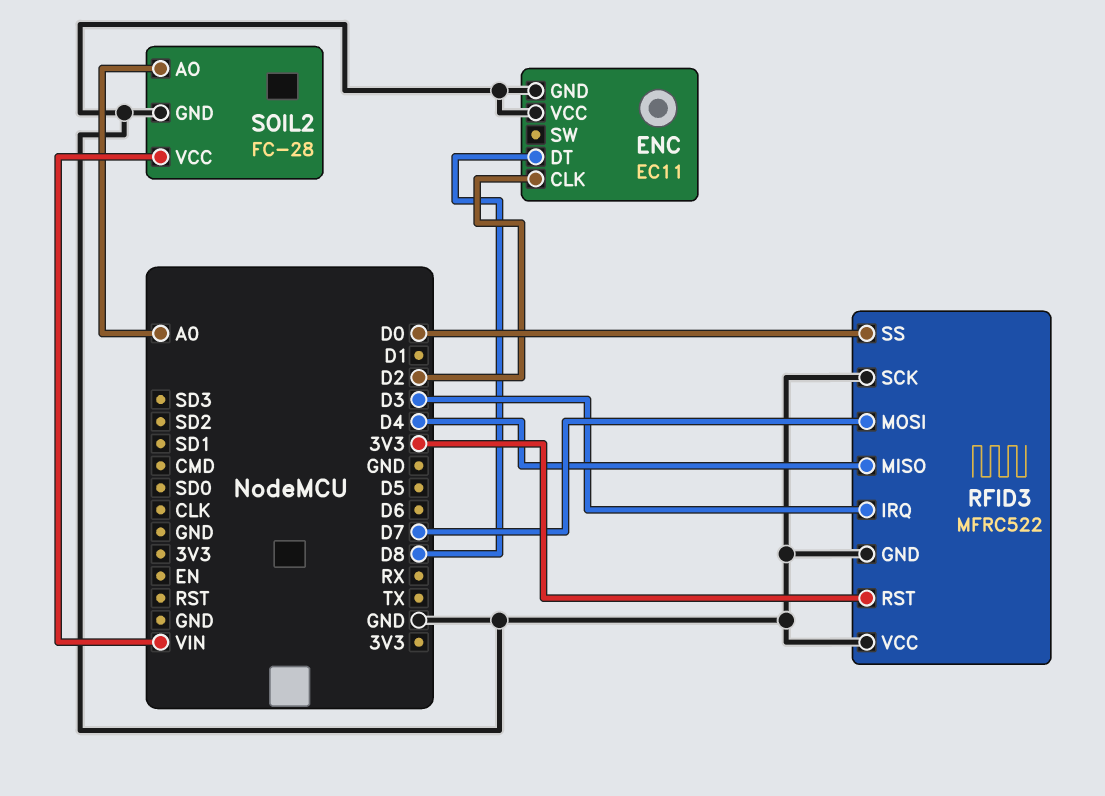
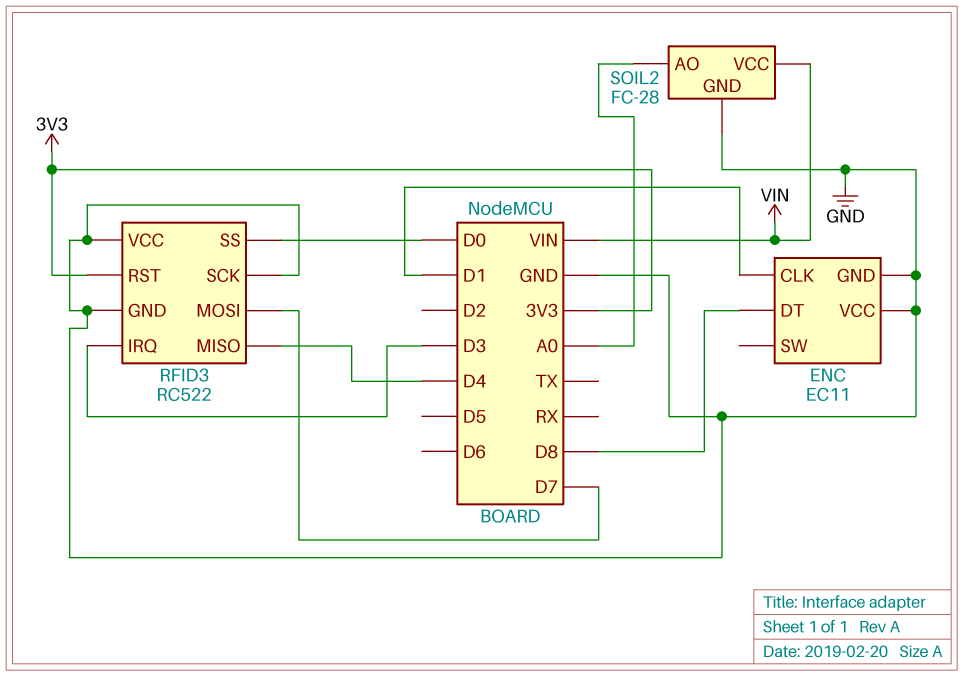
ENC pin CLK: D2 -> D1
RFID3: MFRC522 -> RC522

